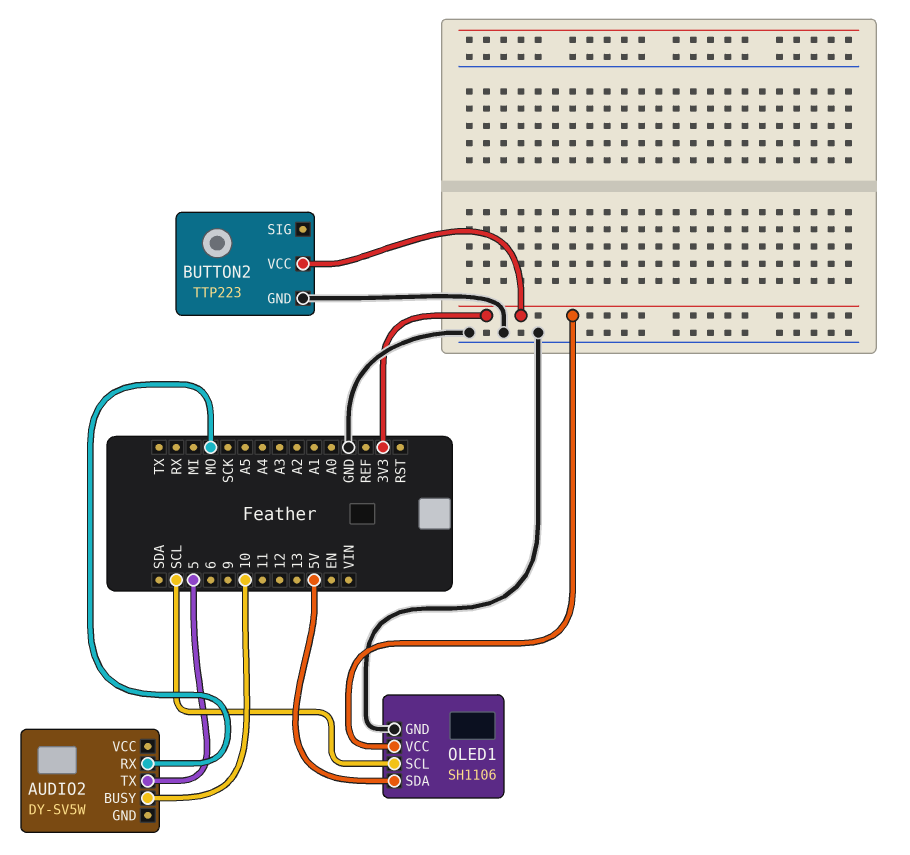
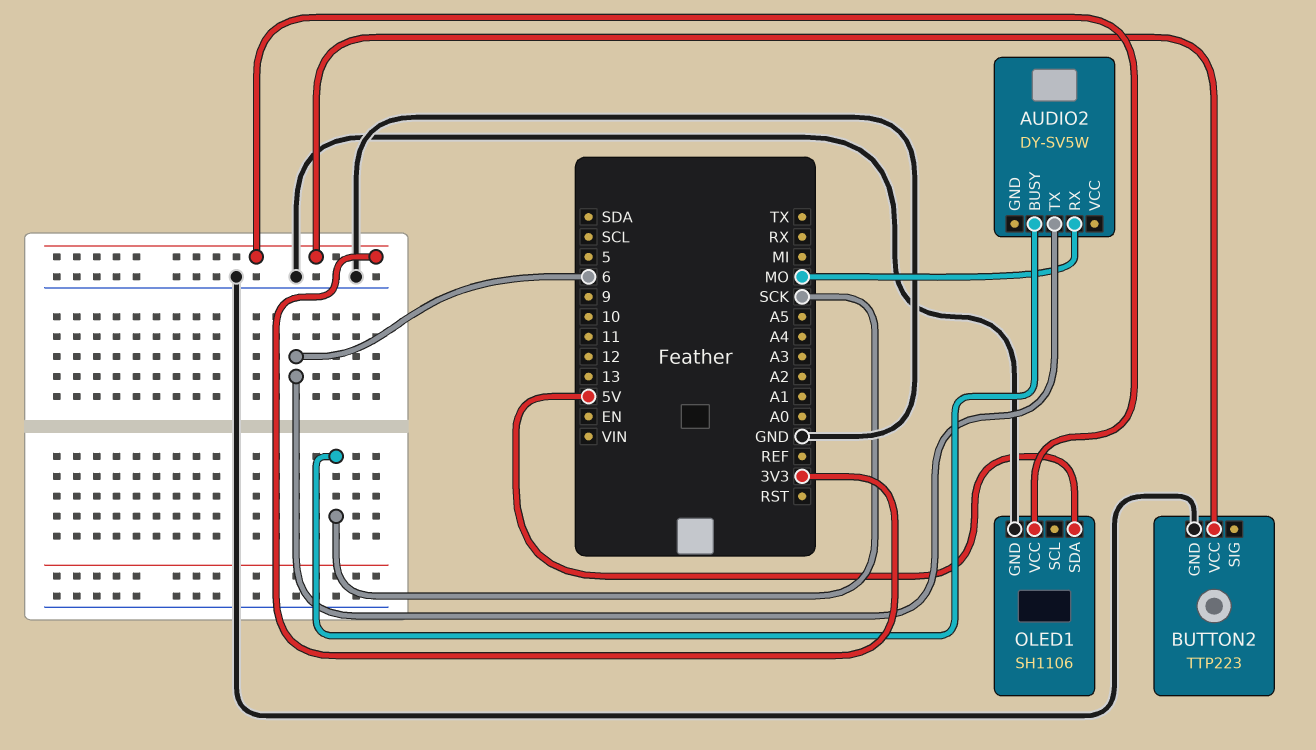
AUDIO2 pin BUSY: 10 -> SCK
AUDIO2 pin TX: 5 -> 6
OLED1 pin SCL: SCL -> none

